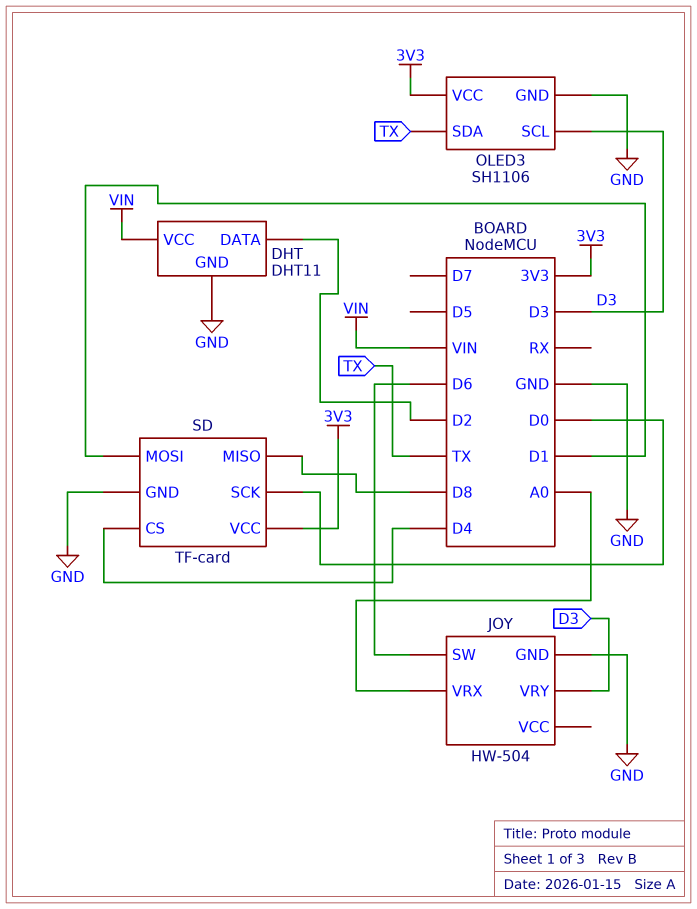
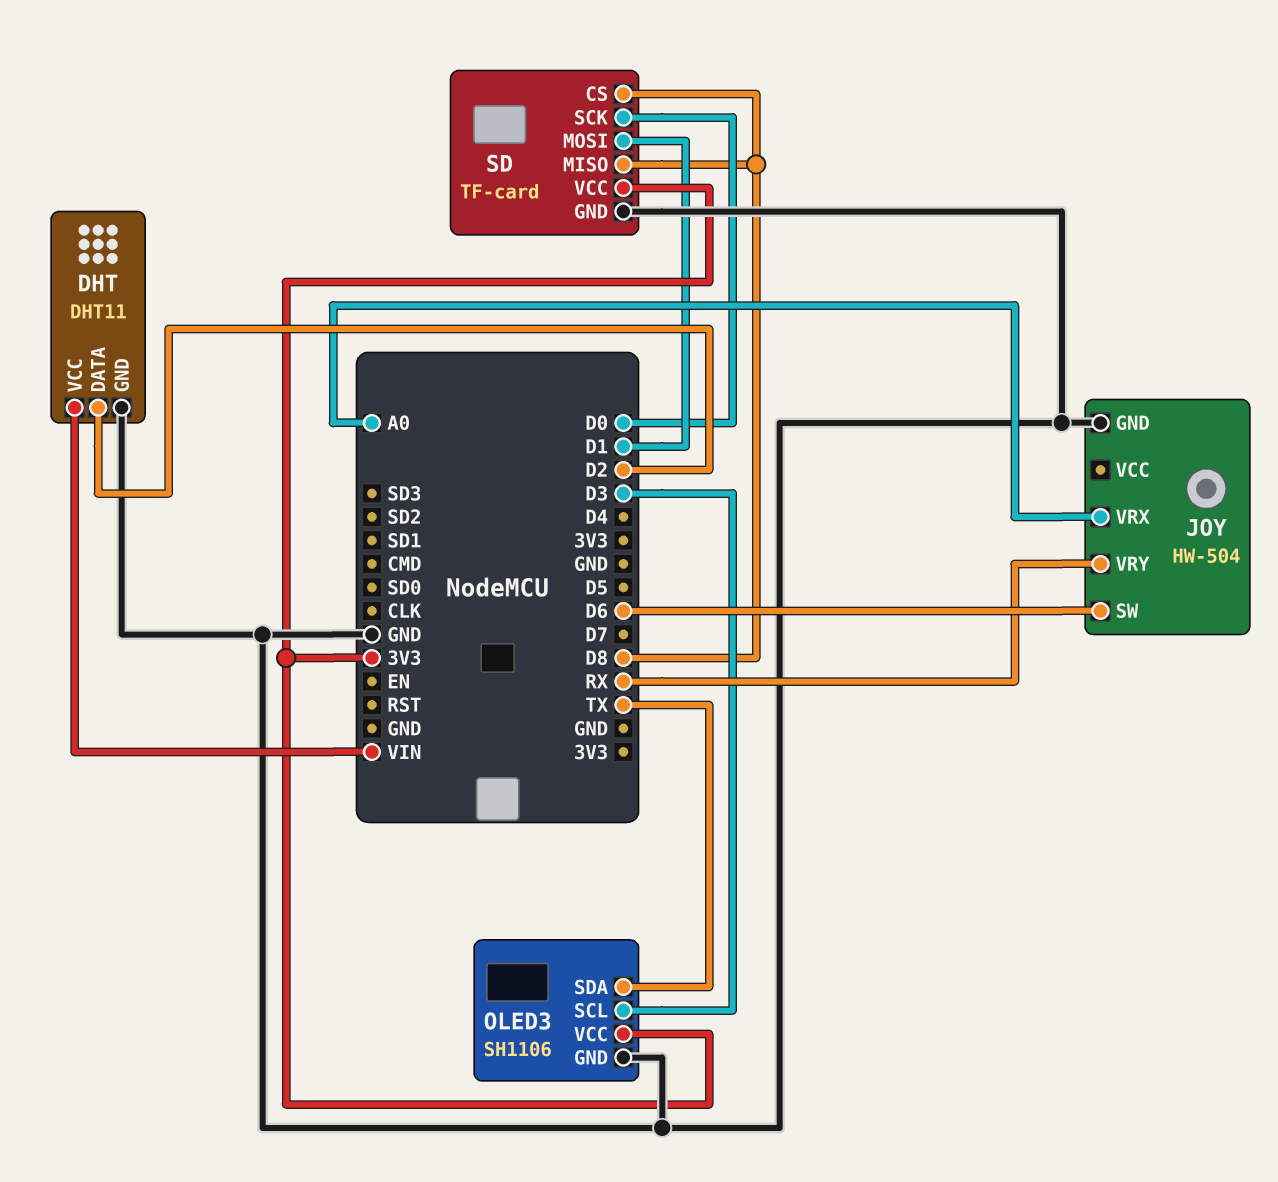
JOY pin VRY: D3 -> RX
SD pin CS: D4 -> D8

